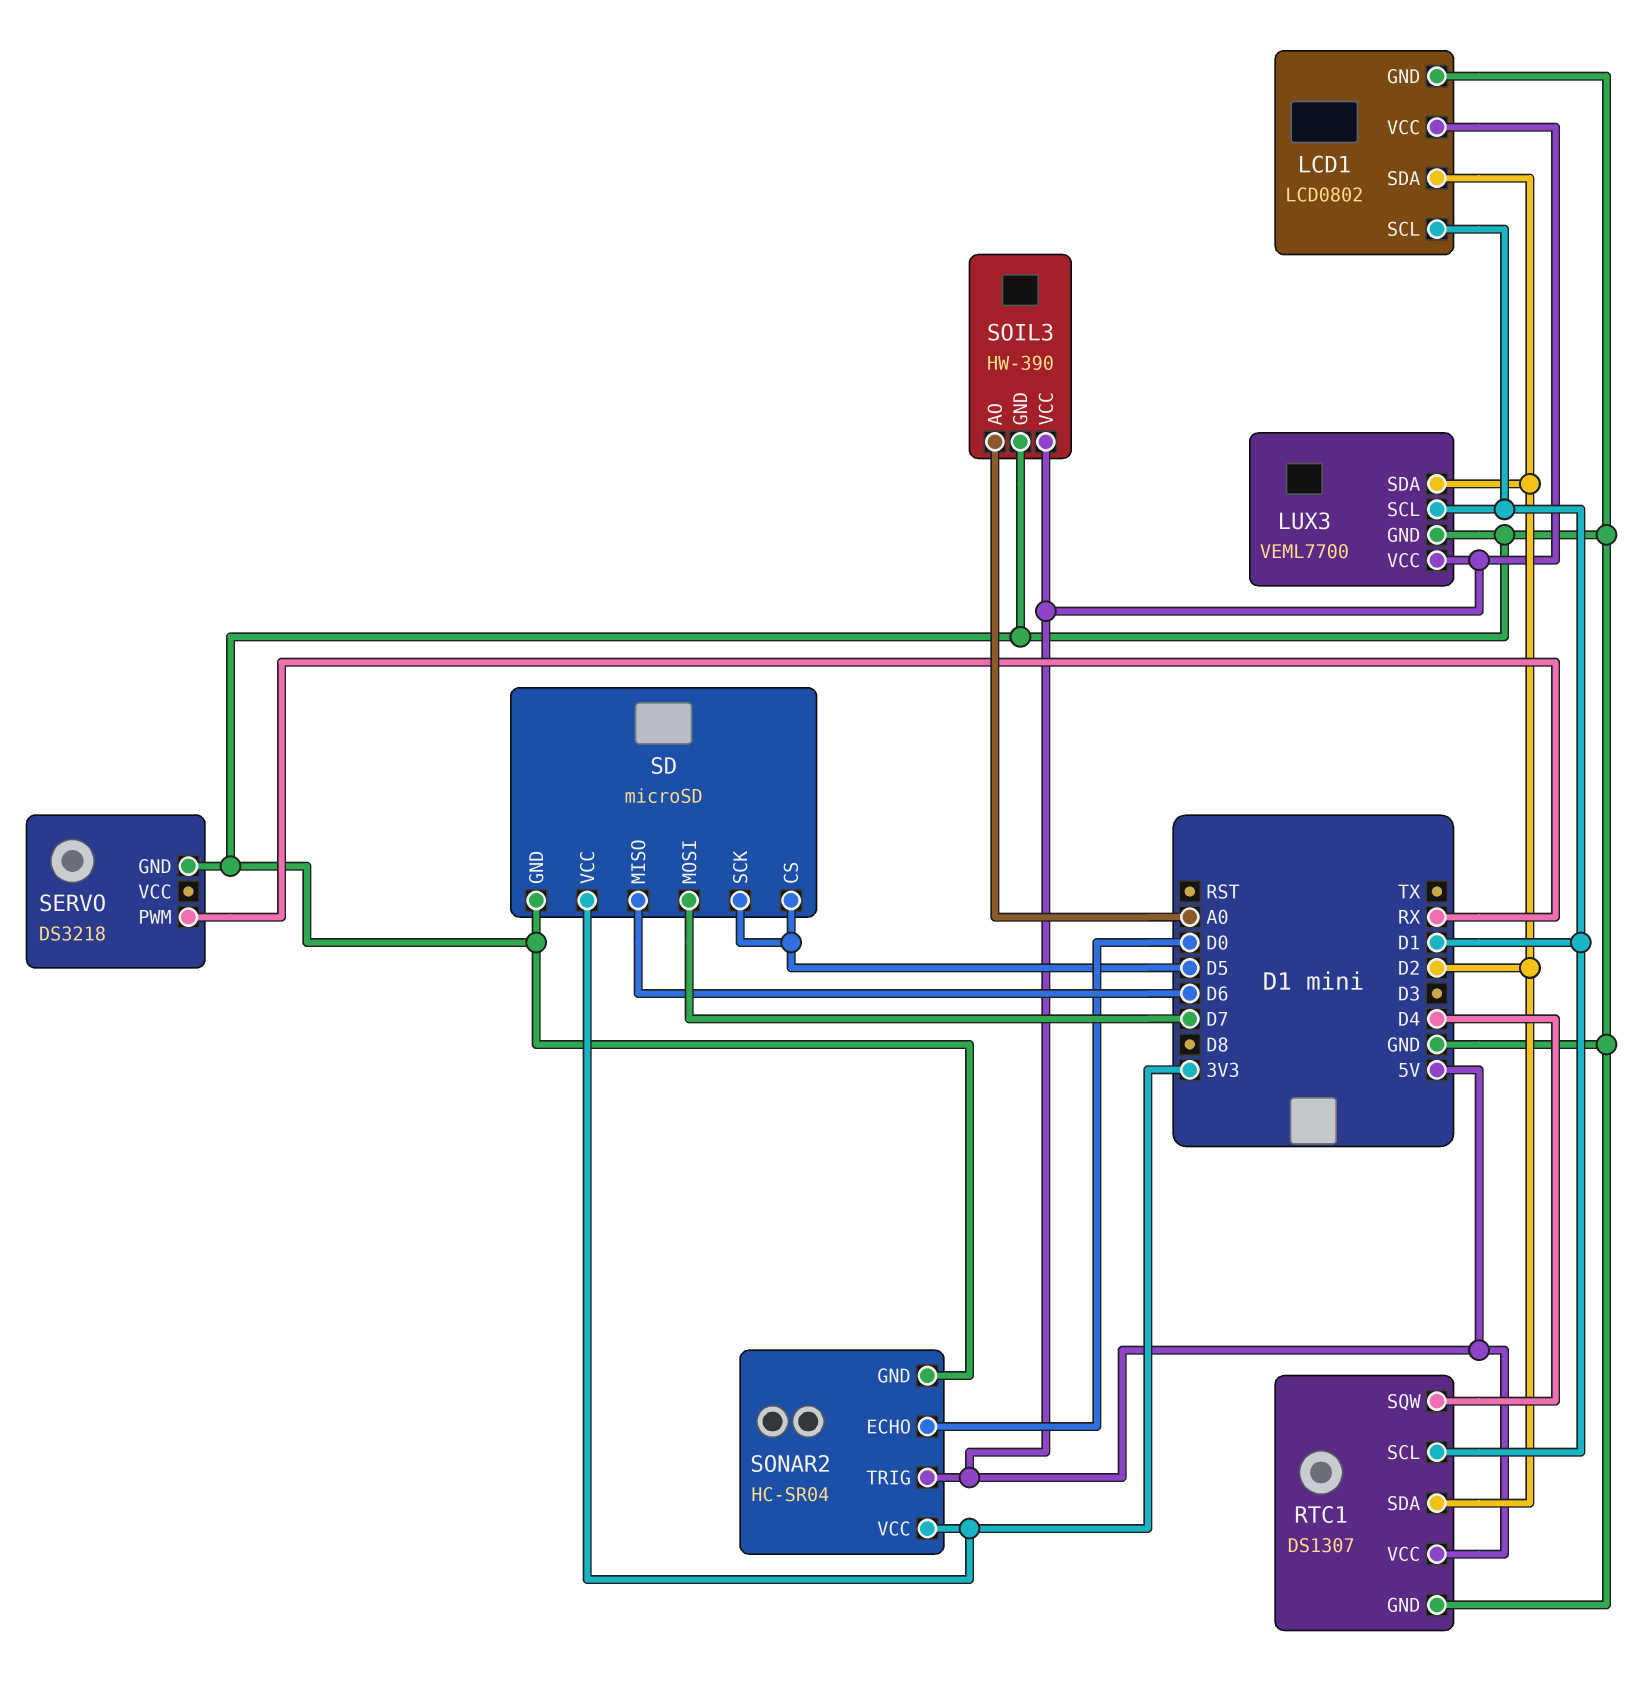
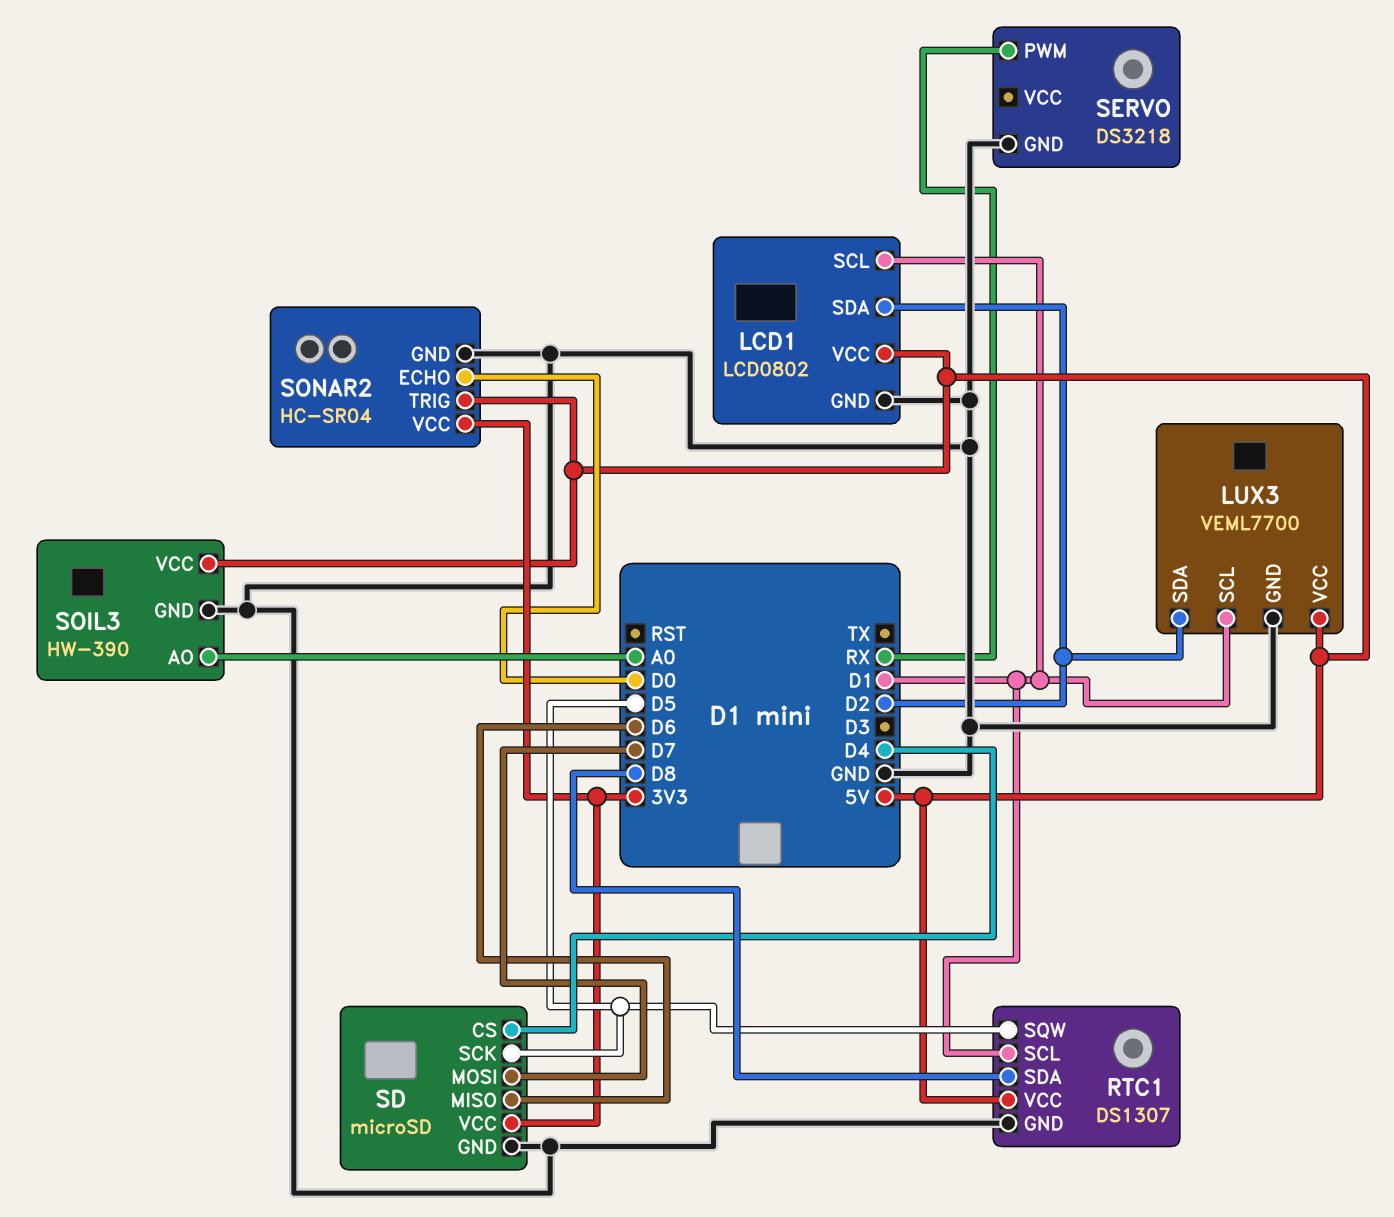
RTC1 pin SDA: D2 -> D8
RTC1 pin SQW: D4 -> D5
SD pin CS: D5 -> D4

